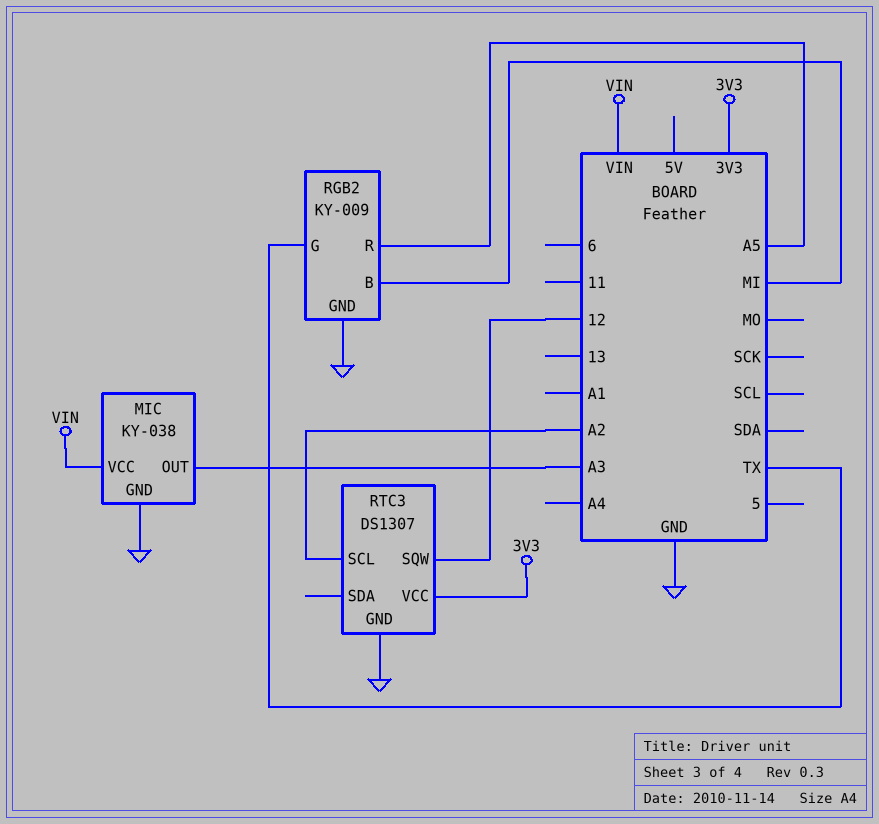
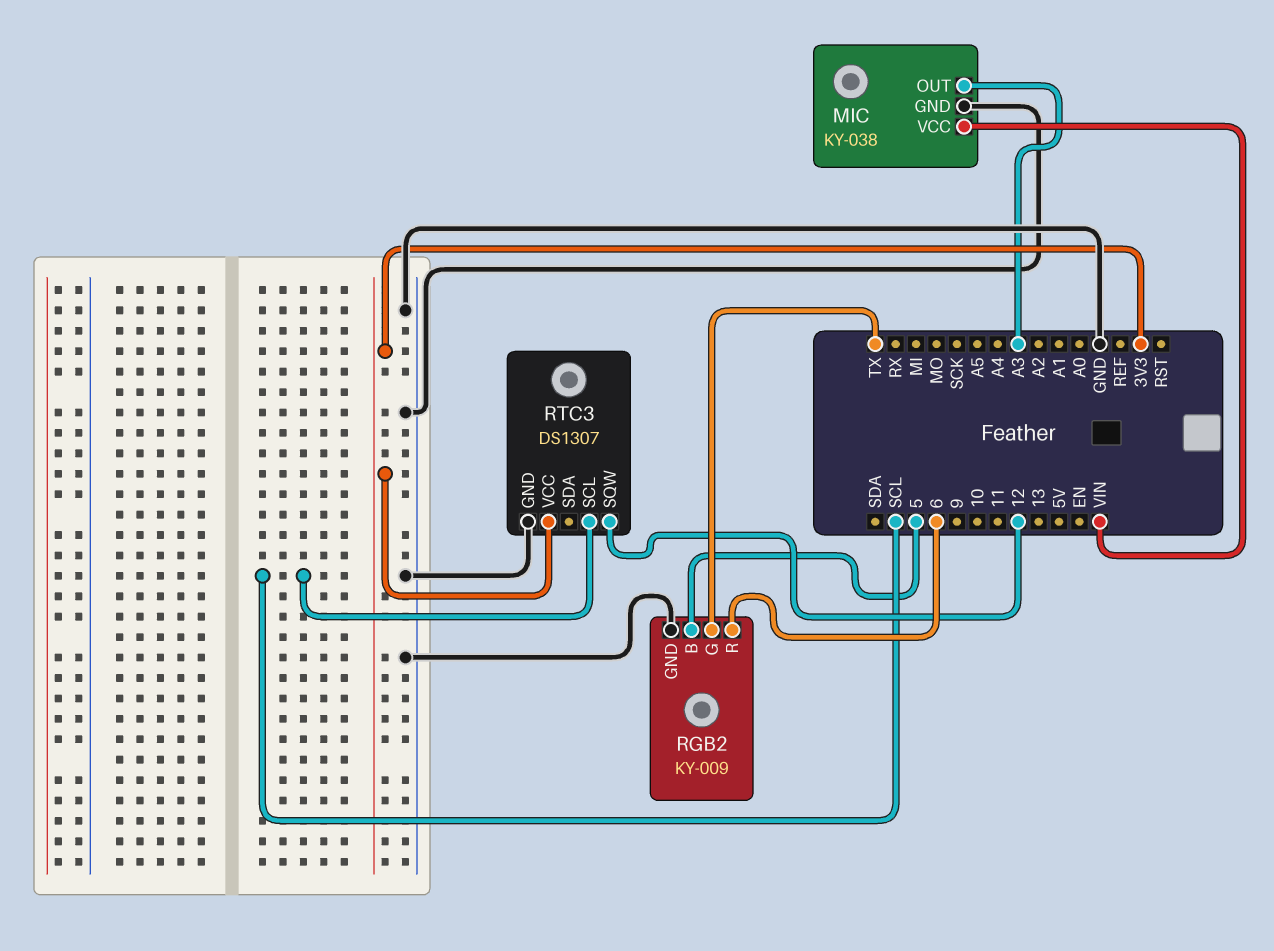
RGB2 pin B: MI -> 5
RGB2 pin R: A5 -> 6
RTC3 pin SCL: A2 -> SCL

